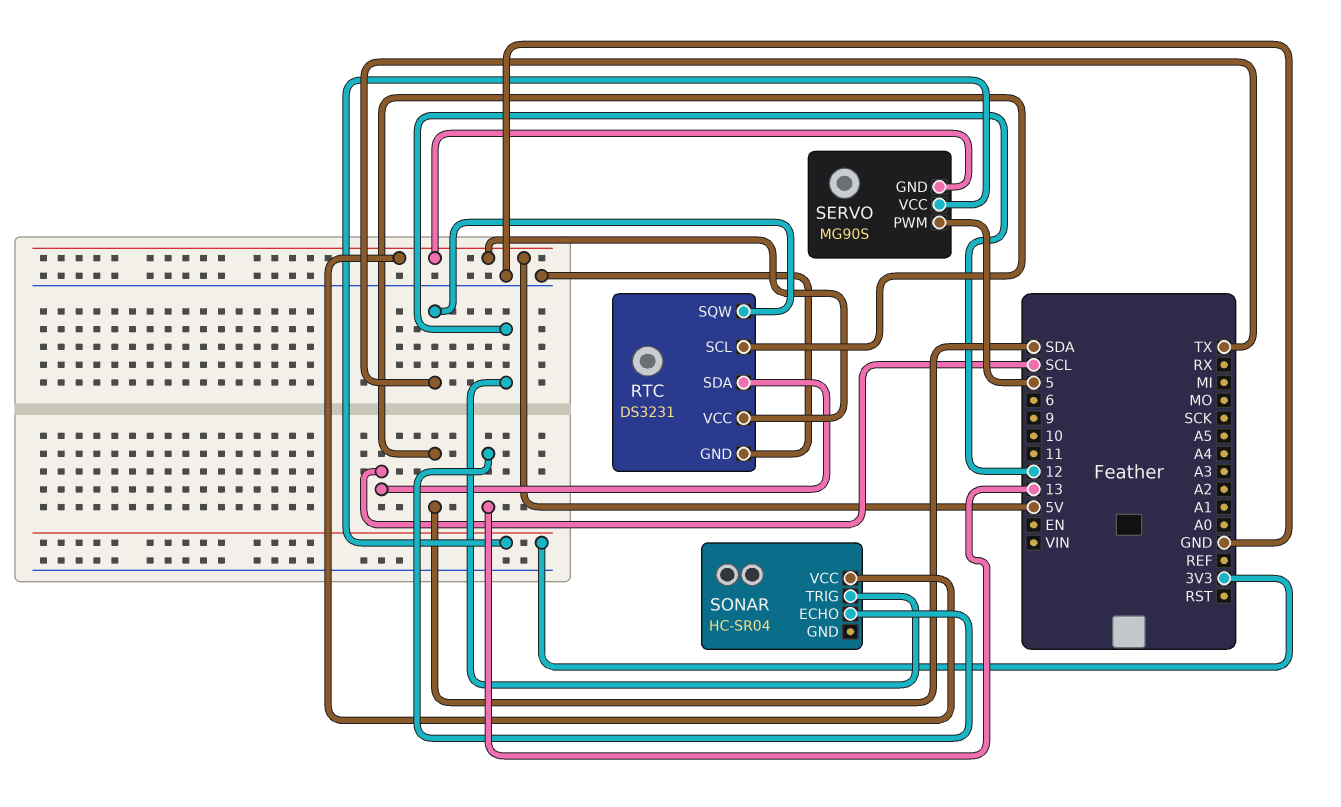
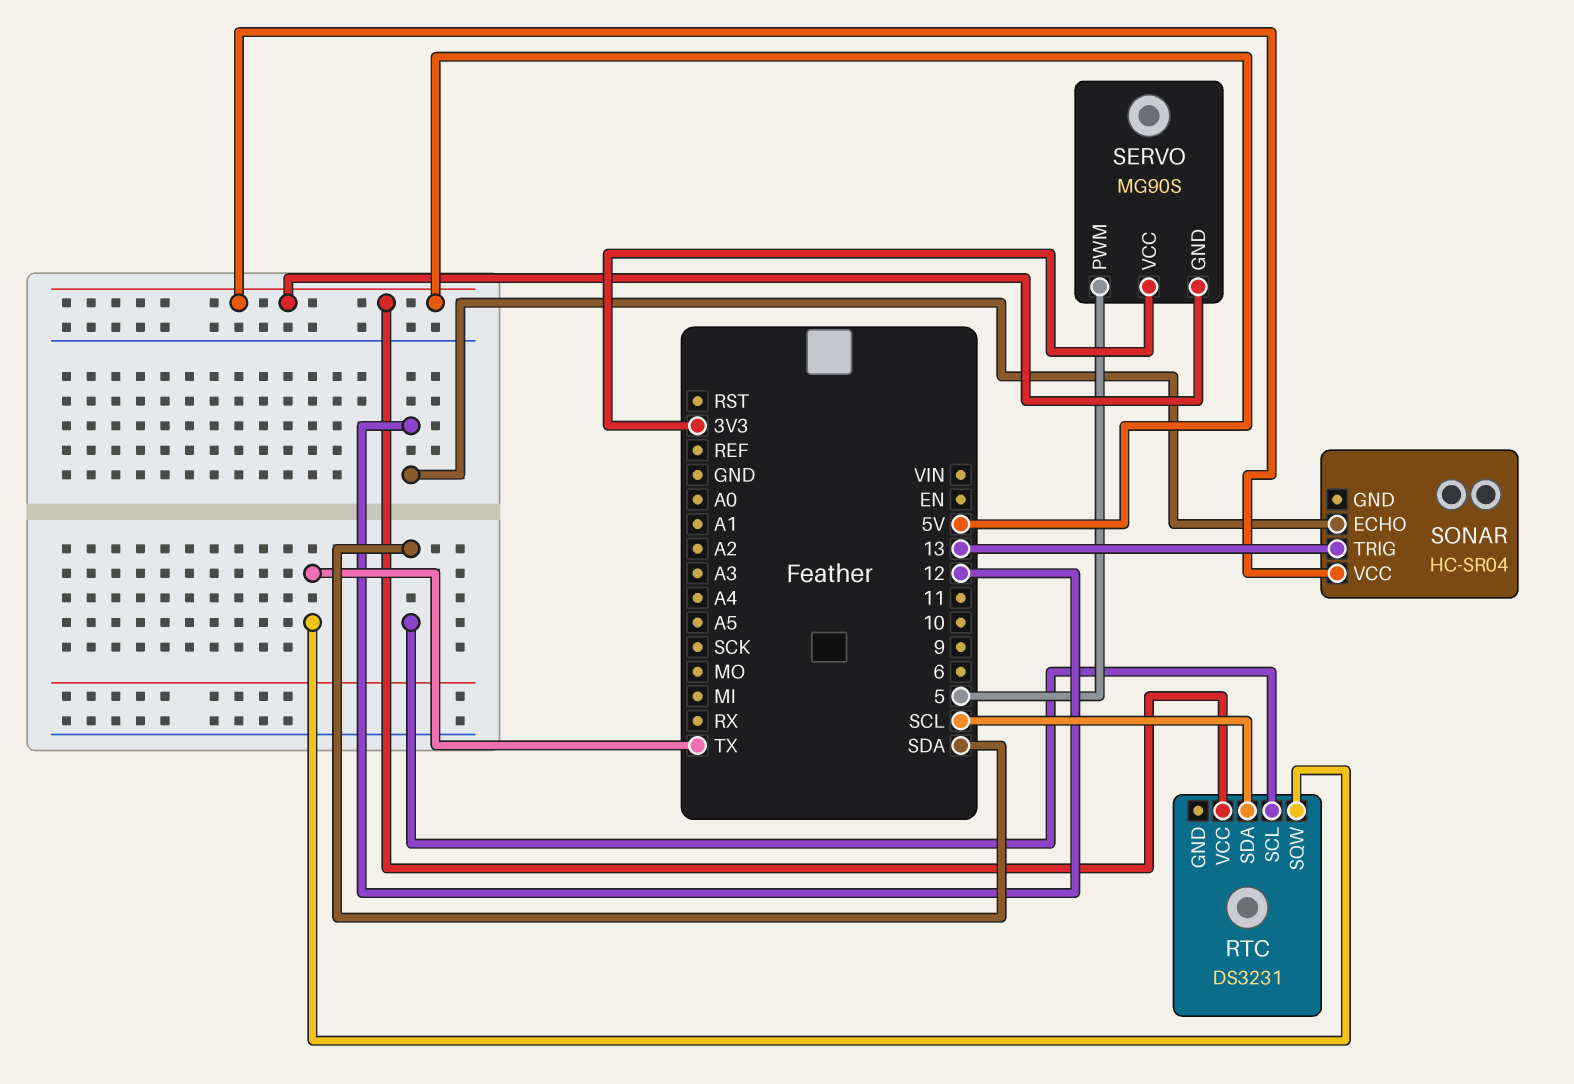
RTC pin GND: GND -> none
SONAR pin ECHO: 13 -> 12
SONAR pin TRIG: 12 -> 13

